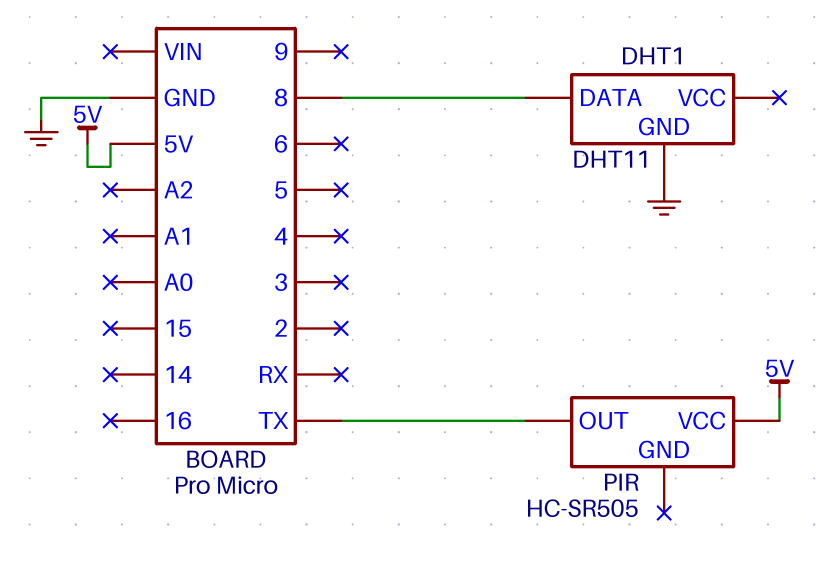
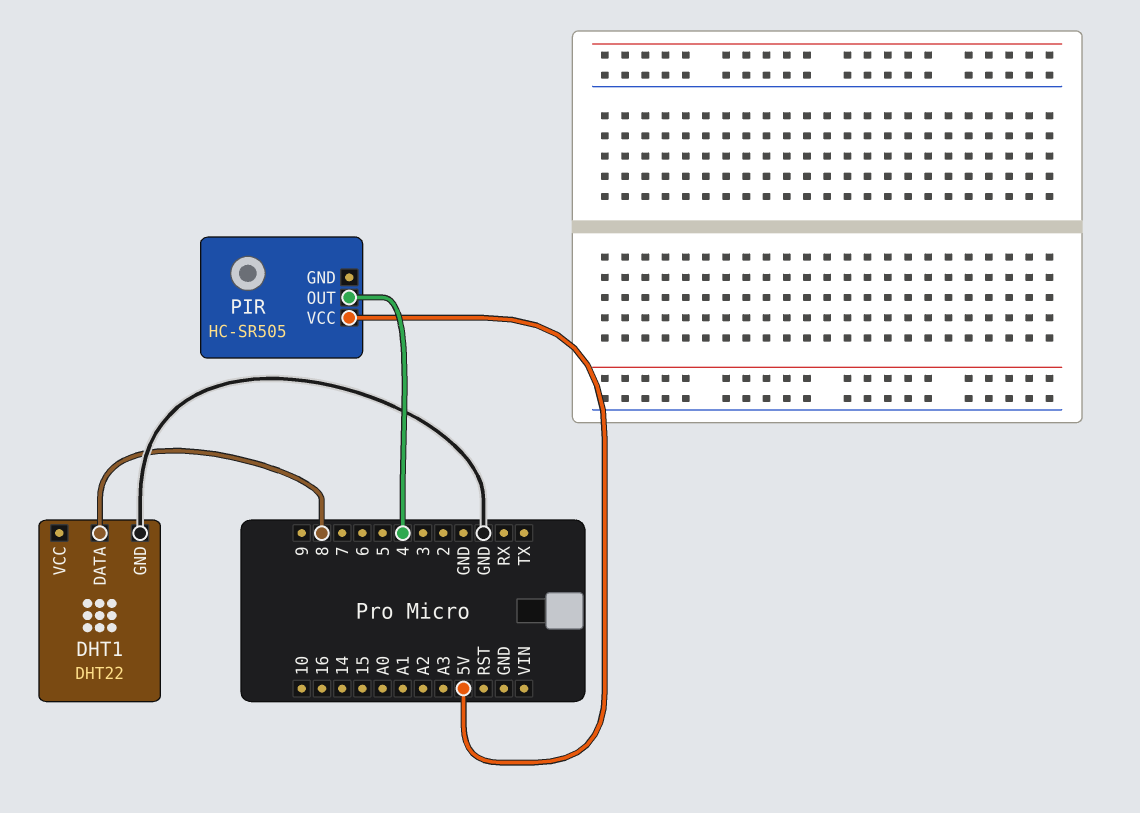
DHT1: DHT11 -> DHT22
PIR pin OUT: TX -> 4

